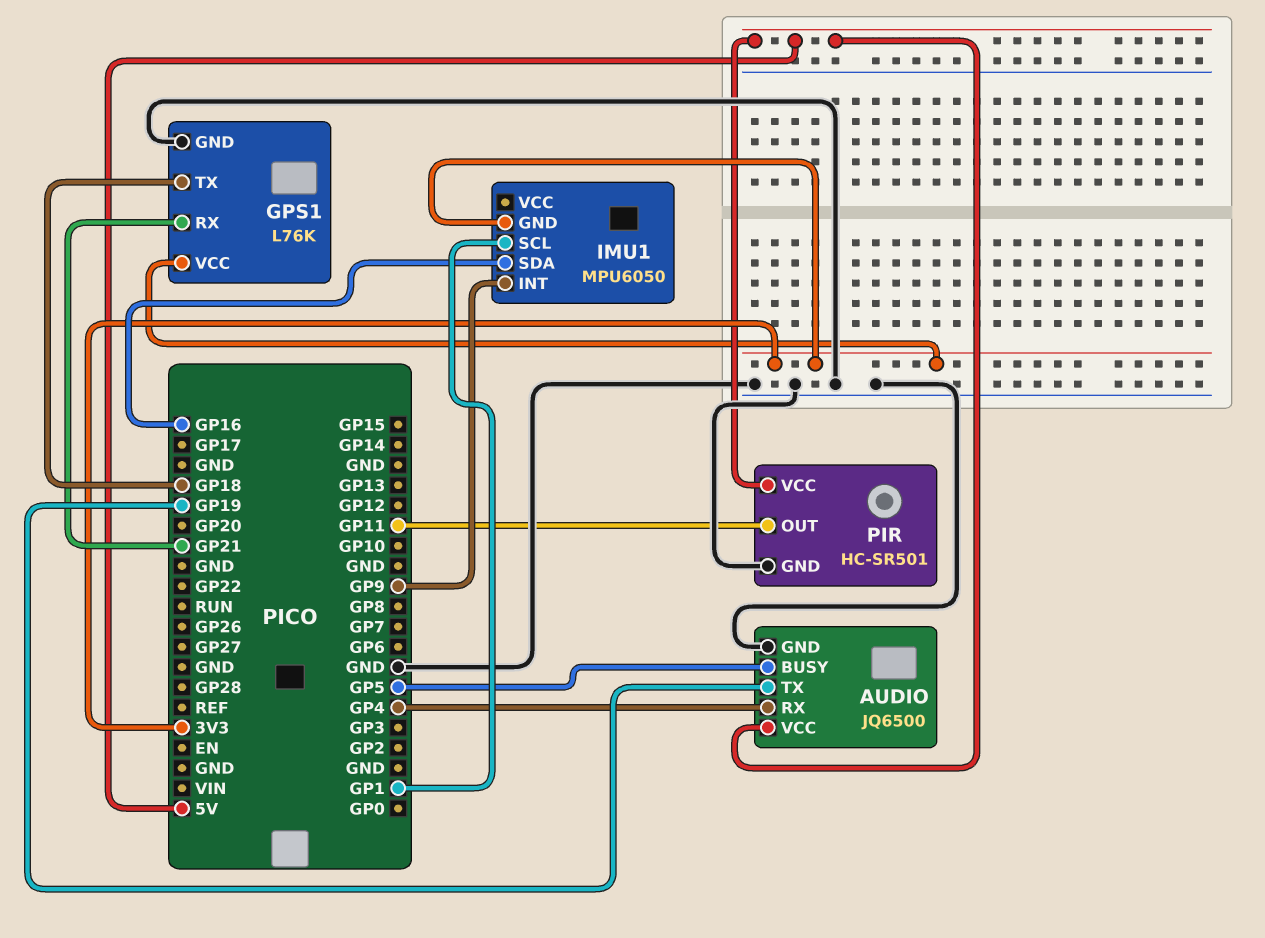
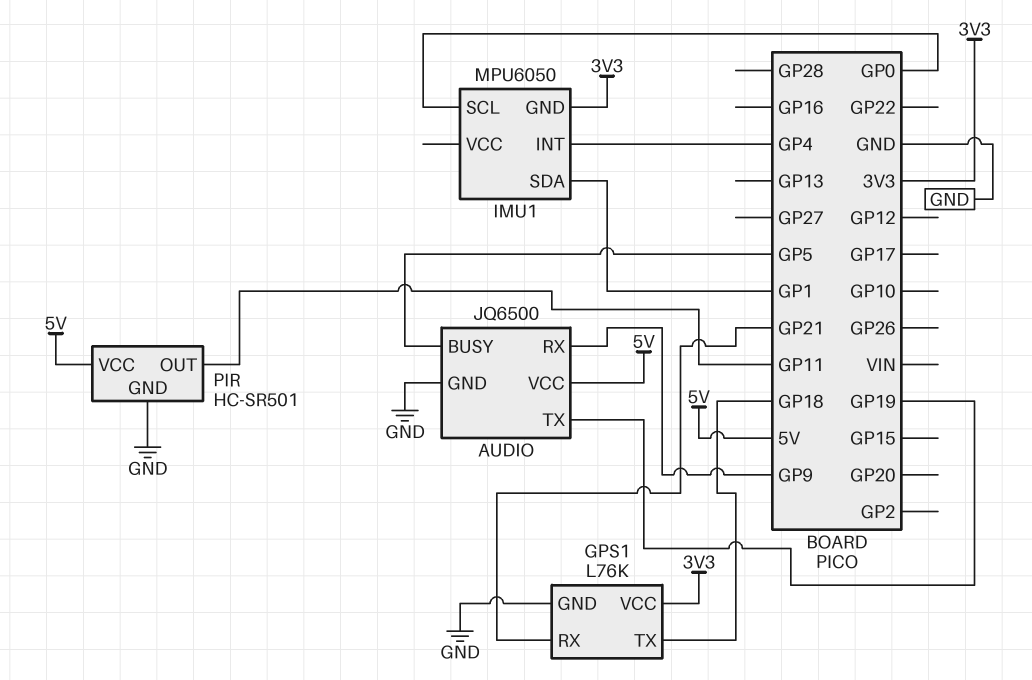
AUDIO pin RX: GP4 -> GP9
IMU1 pin INT: GP9 -> GP4
IMU1 pin SCL: GP1 -> GP0
IMU1 pin SDA: GP16 -> GP1

